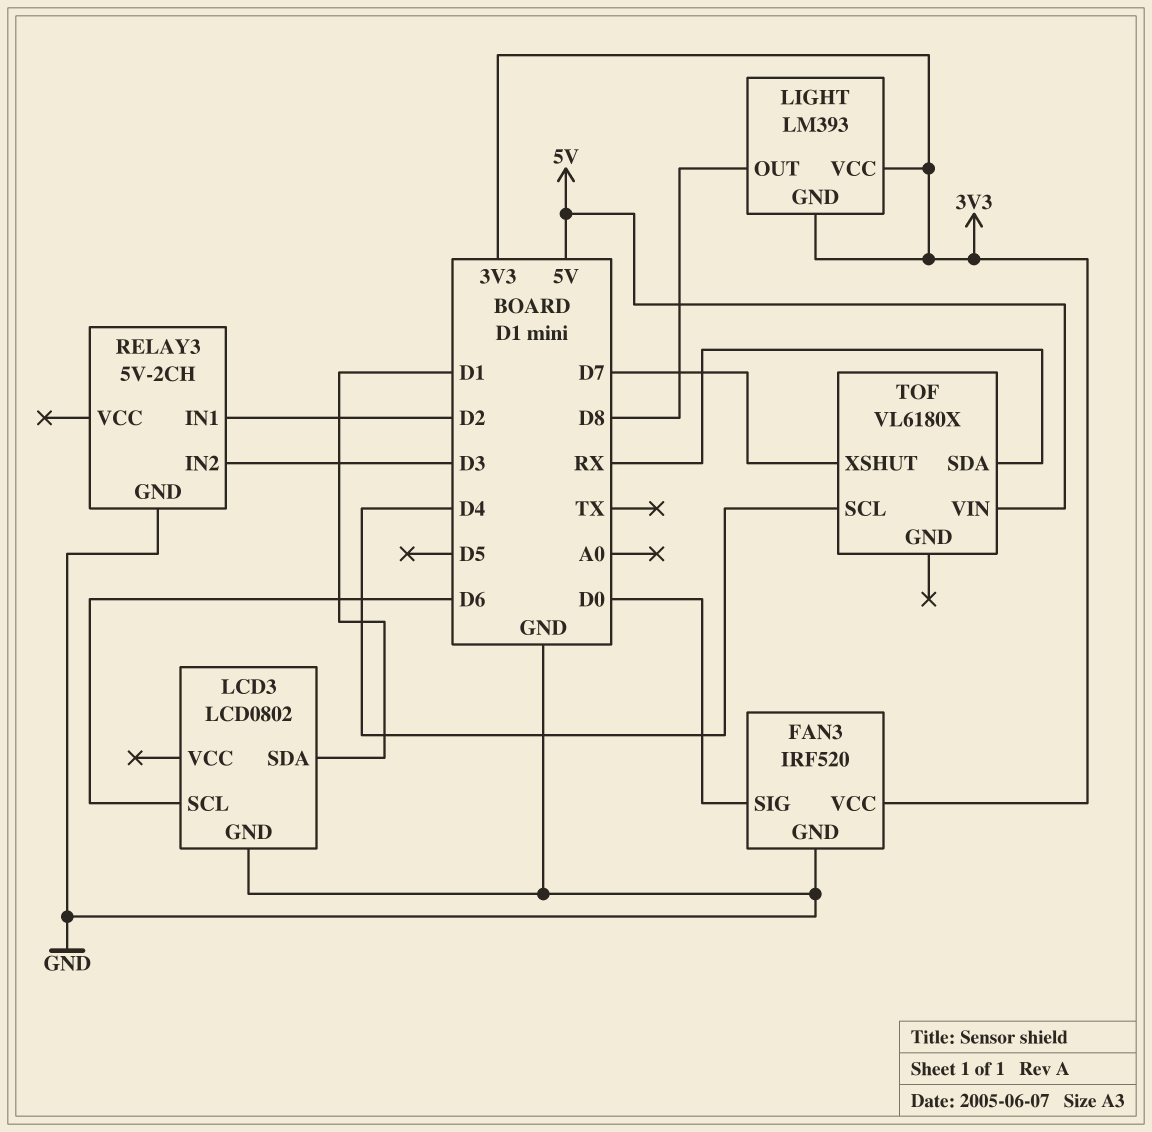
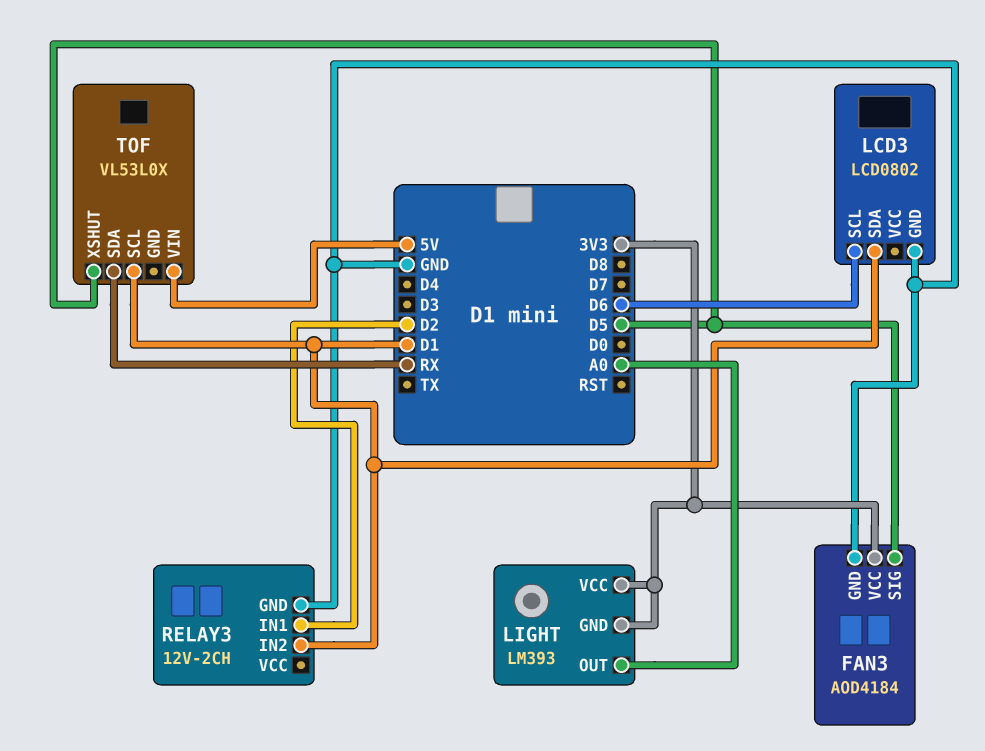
FAN3: IRF520 -> AOD4184
FAN3 pin SIG: D0 -> D5
LIGHT pin OUT: D8 -> A0
RELAY3: 5V-2CH -> 12V-2CH
RELAY3 pin IN2: D3 -> D1
TOF: VL6180X -> VL53L0X
TOF pin SCL: D4 -> D1
TOF pin XSHUT: D7 -> D5

